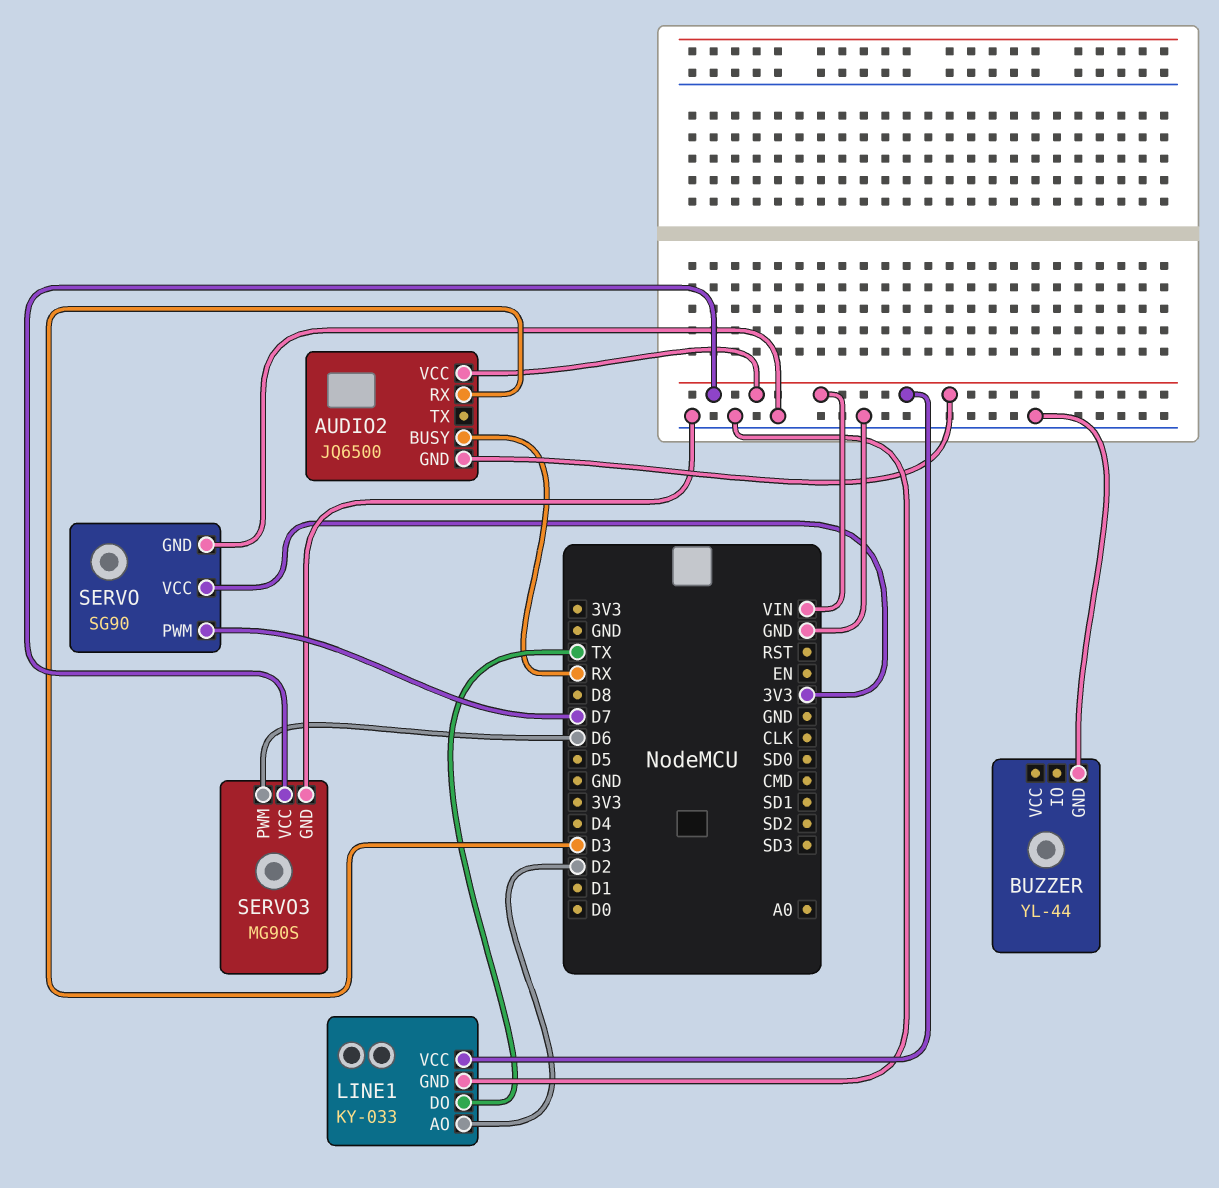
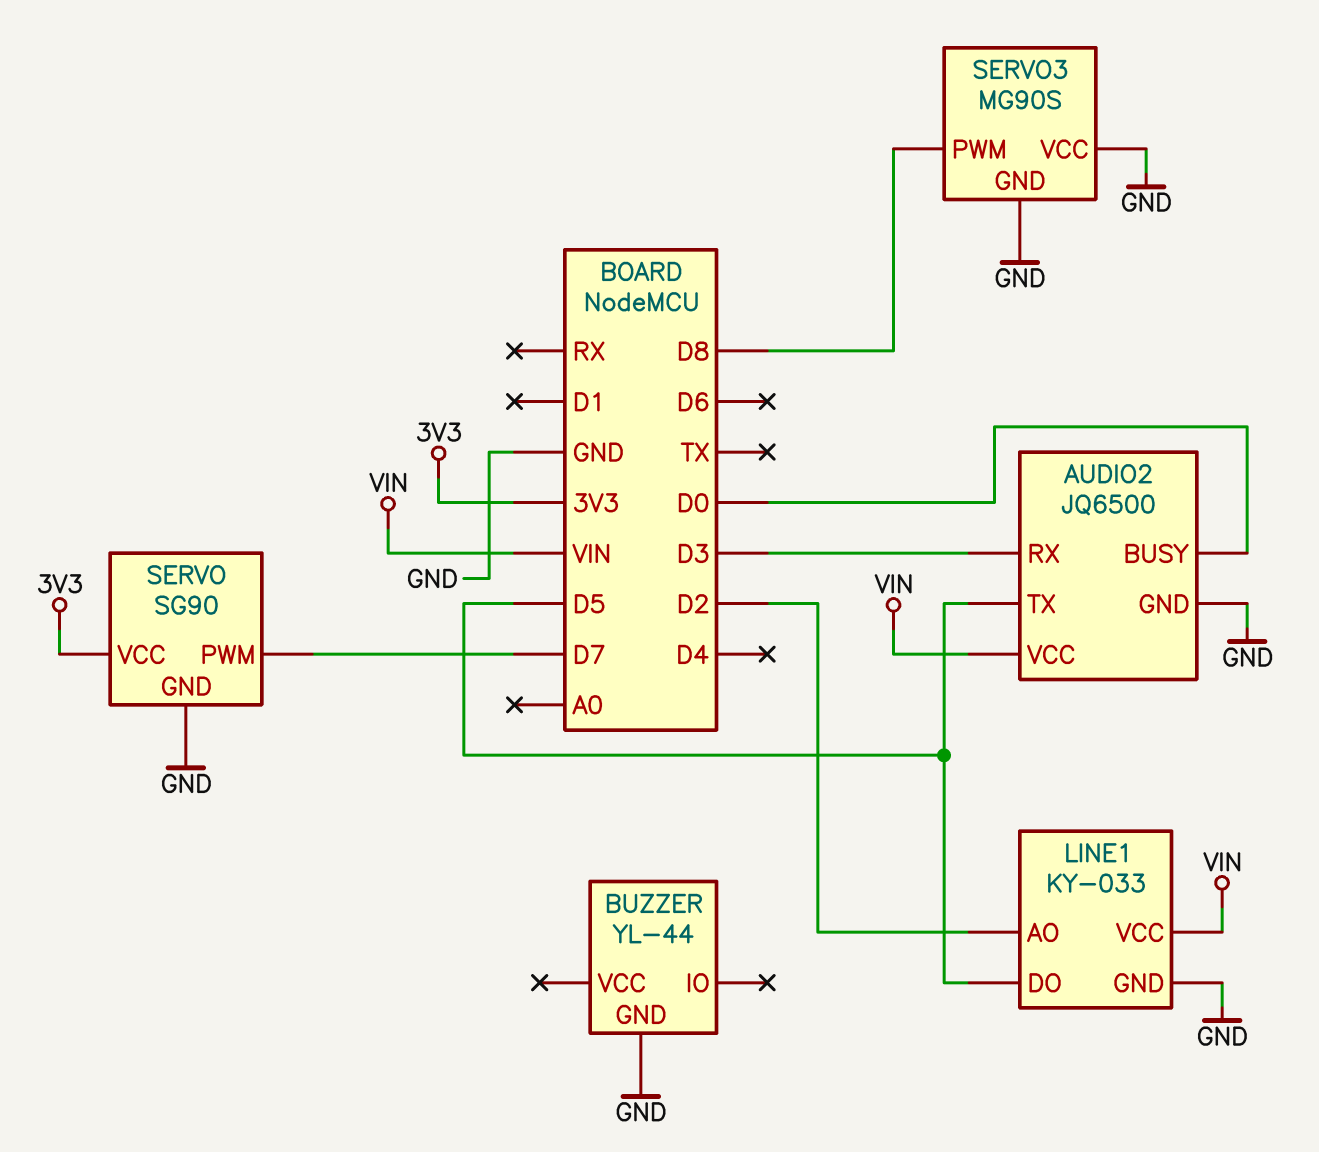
AUDIO2 pin BUSY: RX -> D0
AUDIO2 pin GND: VIN -> GND
AUDIO2 pin TX: none -> D5
LINE1 pin DO: TX -> D5
SERVO3 pin PWM: D6 -> D8
SERVO3 pin VCC: VIN -> GND

